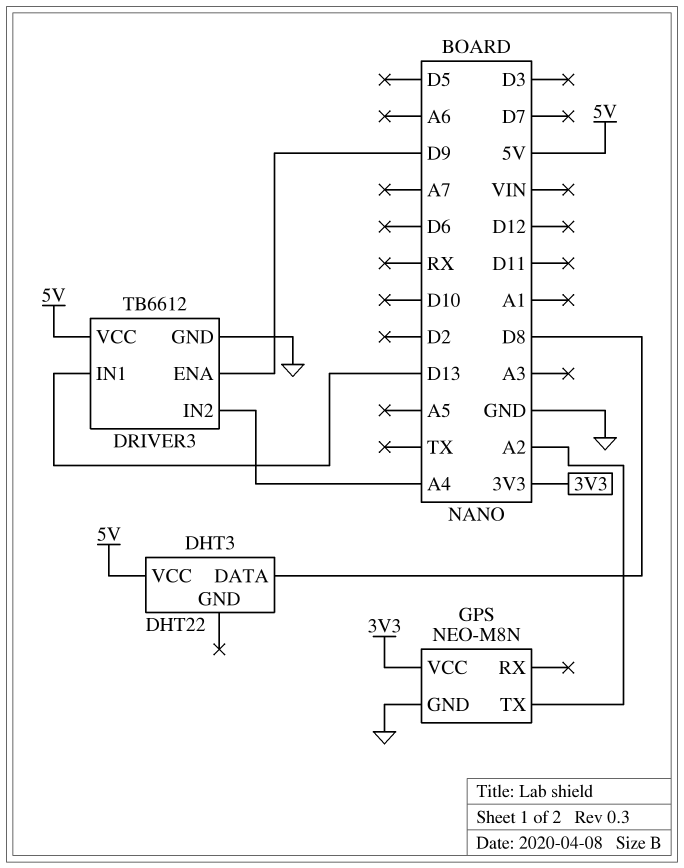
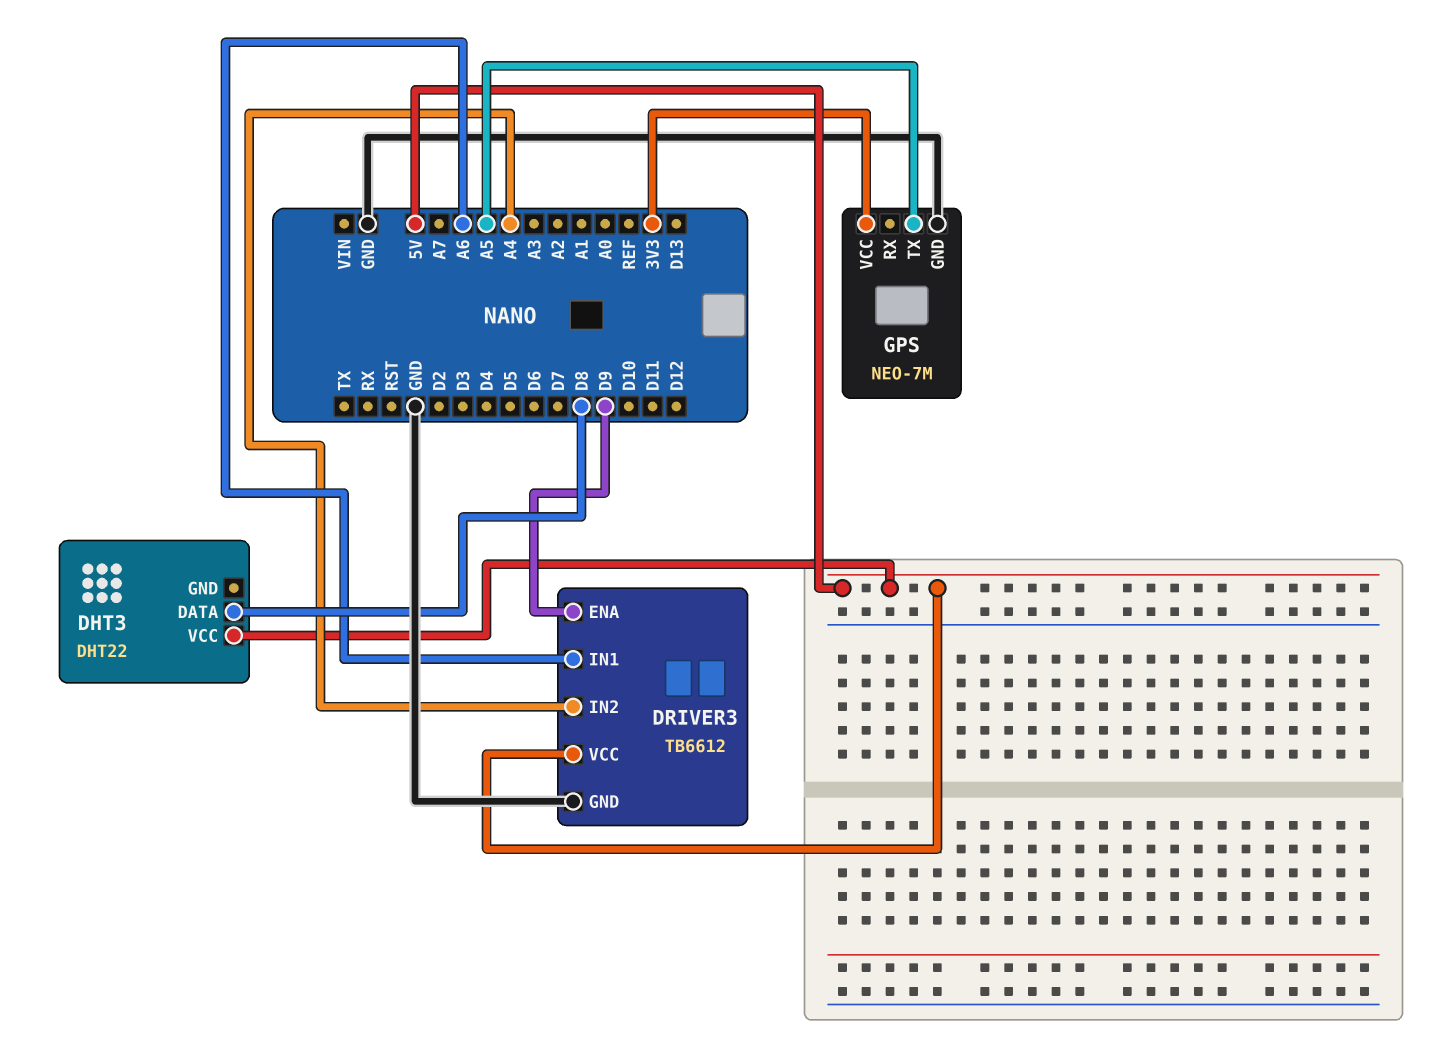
DRIVER3 pin IN1: D13 -> A6
GPS: NEO-M8N -> NEO-7M
GPS pin TX: A2 -> A5

